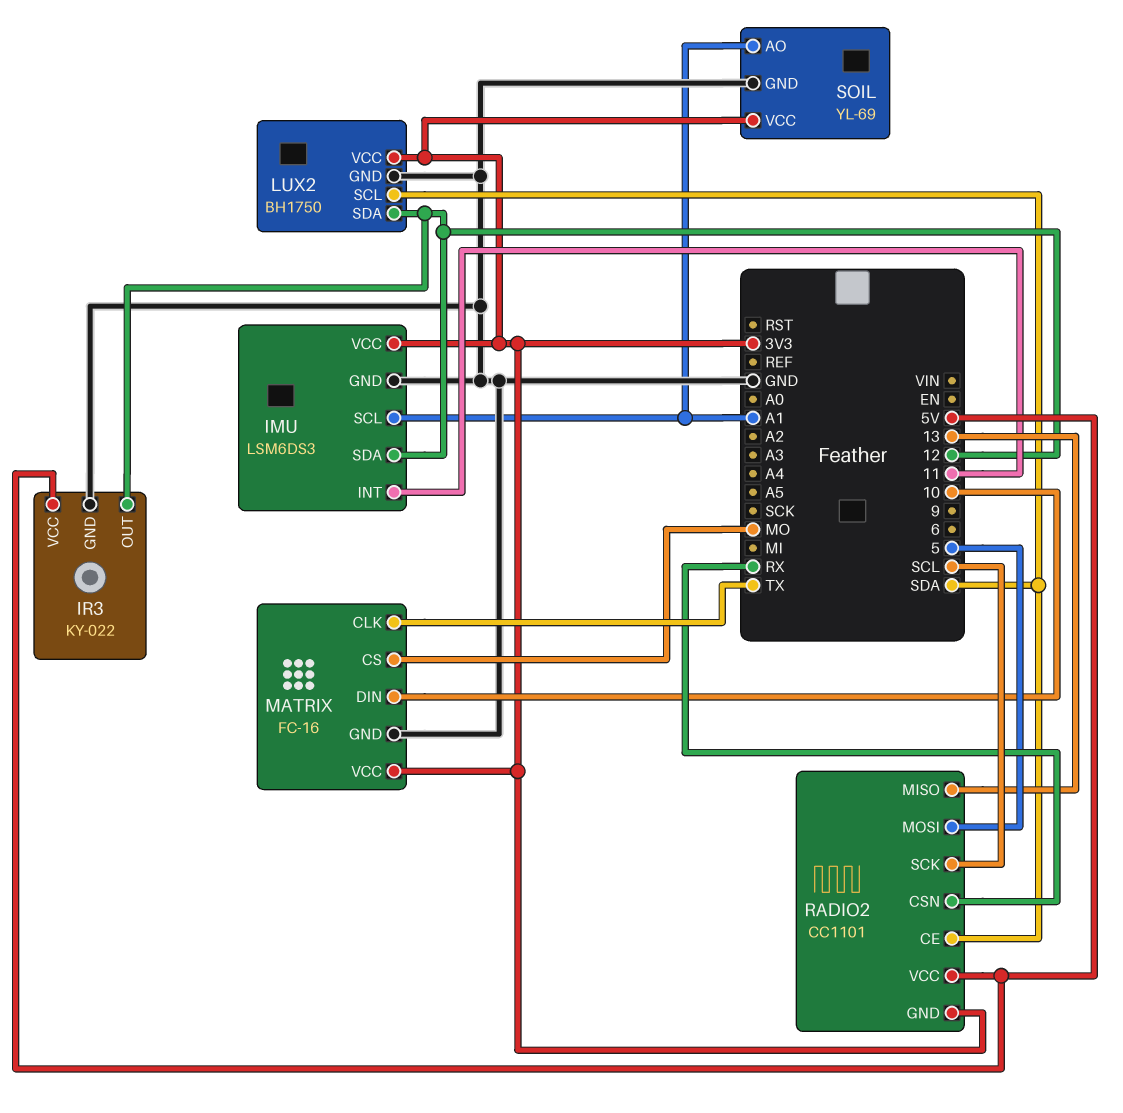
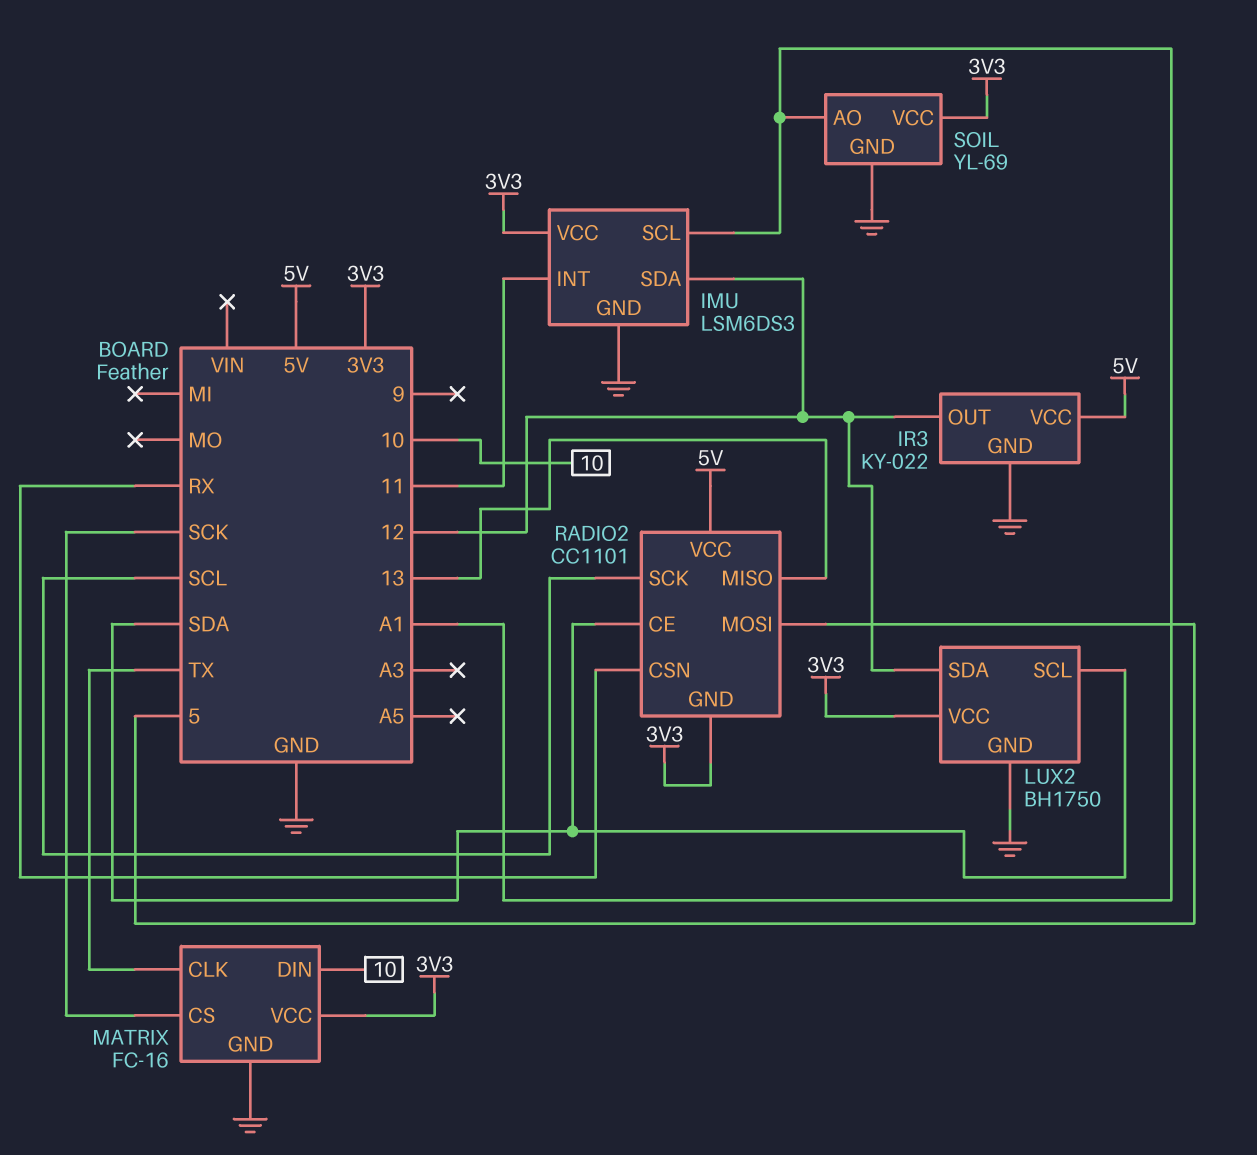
MATRIX pin CS: MO -> SCK

